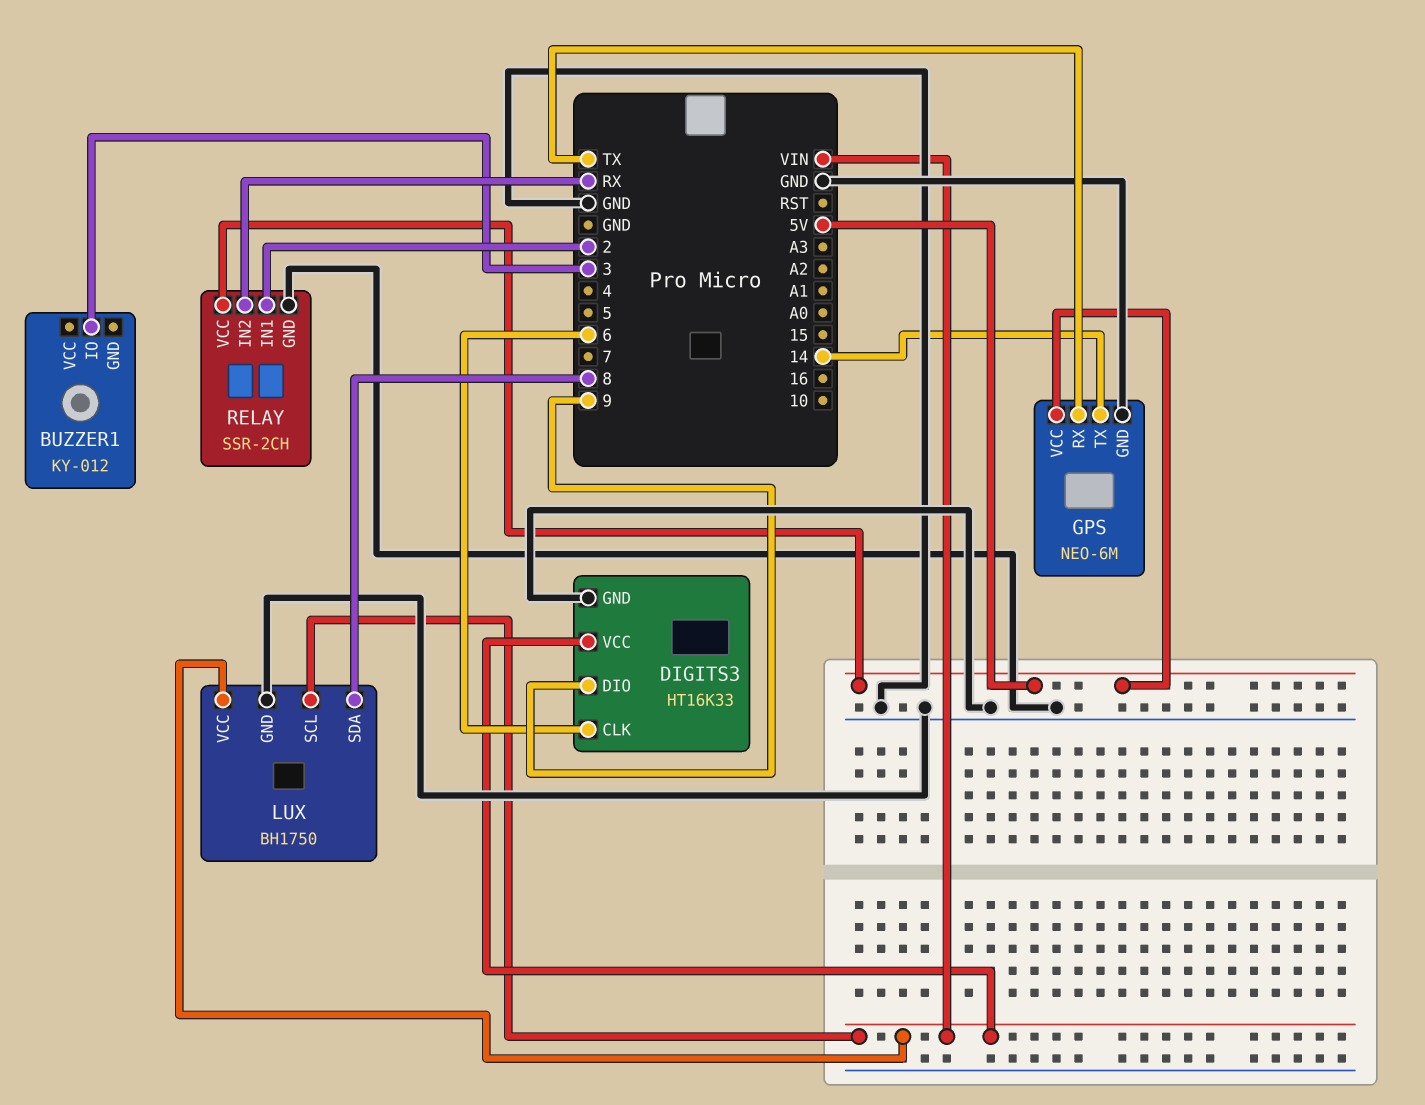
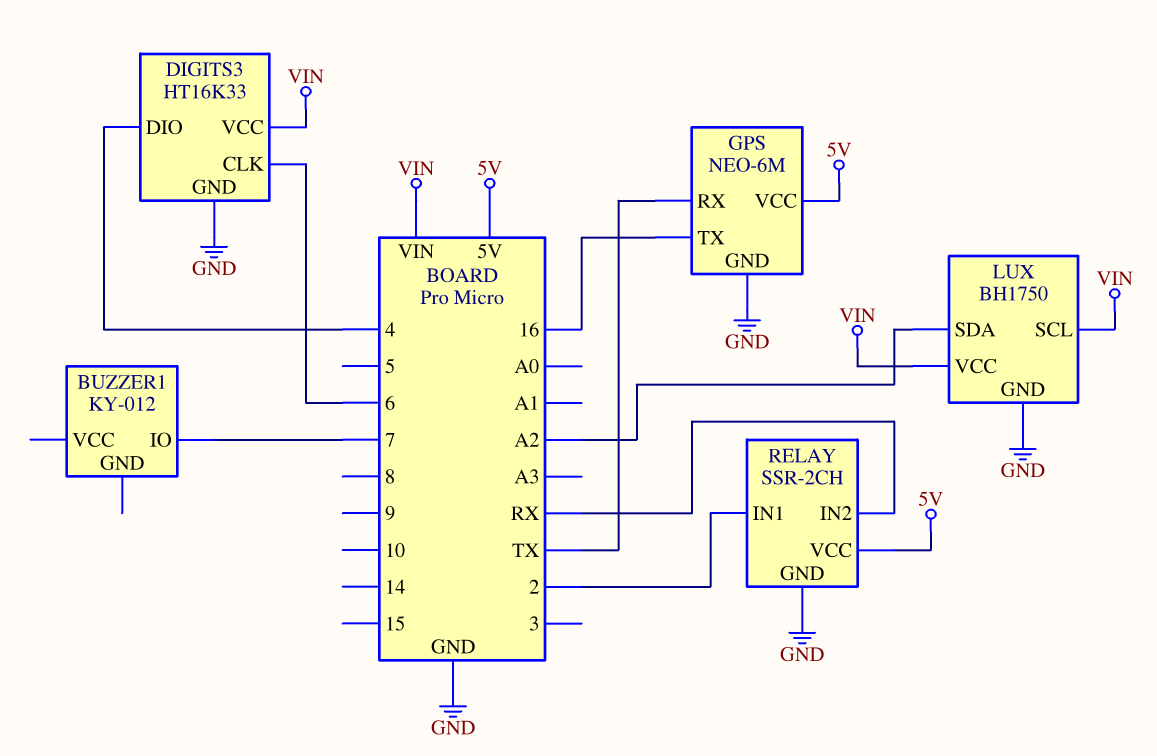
BUZZER1 pin IO: 3 -> 7
DIGITS3 pin DIO: 9 -> 4
GPS pin TX: 14 -> 16
LUX pin SDA: 8 -> A2

